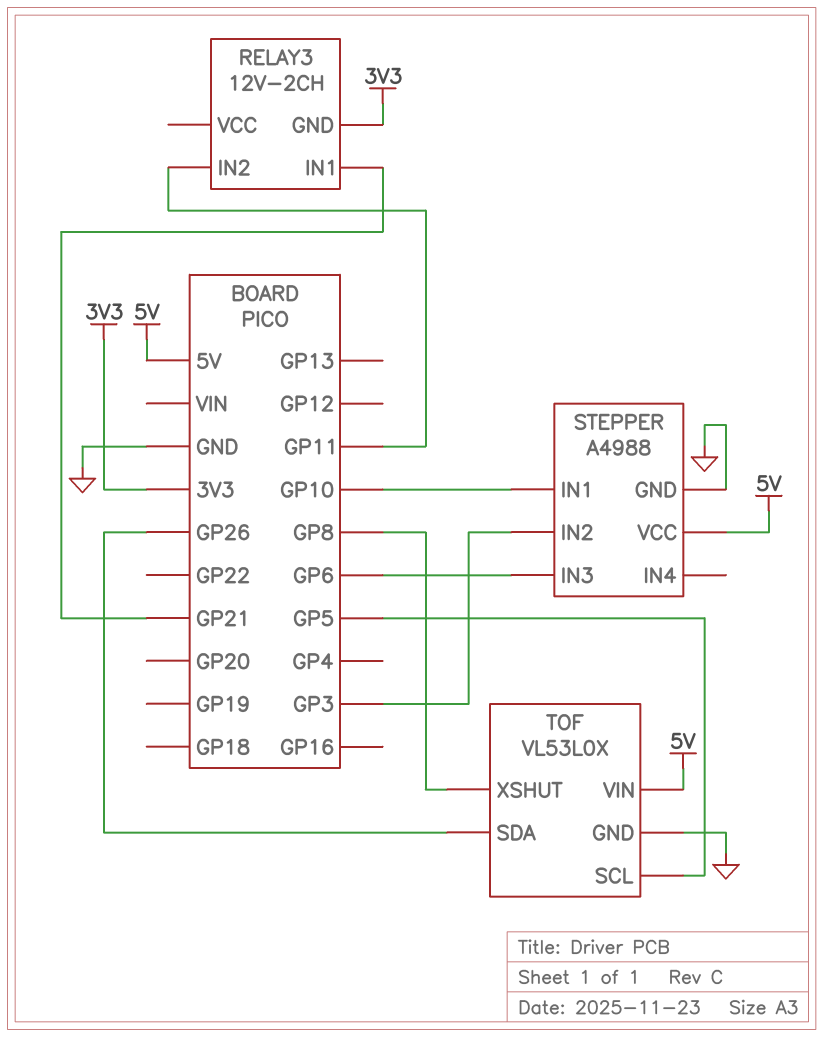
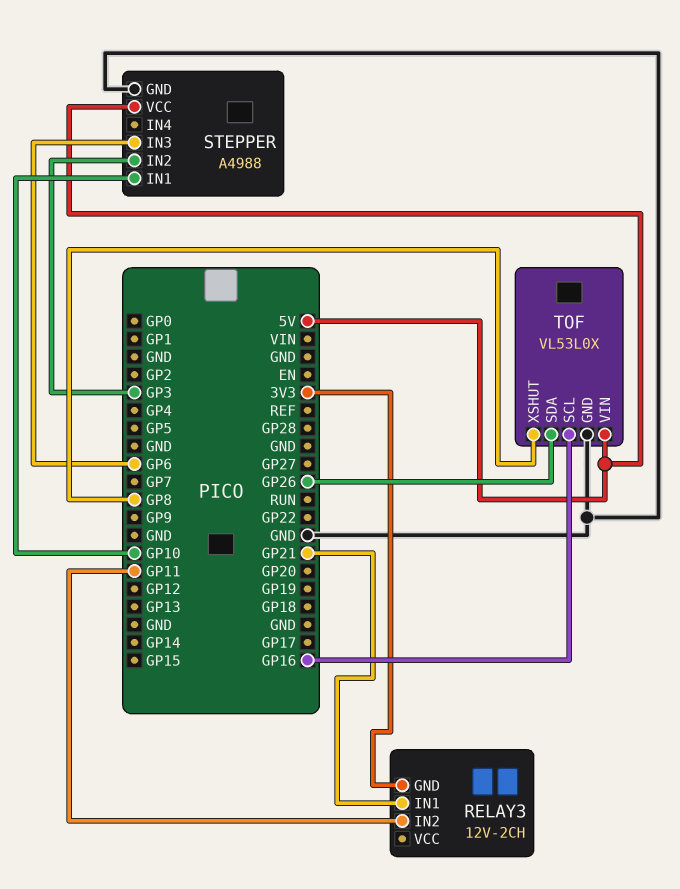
TOF pin SCL: GP5 -> GP16

